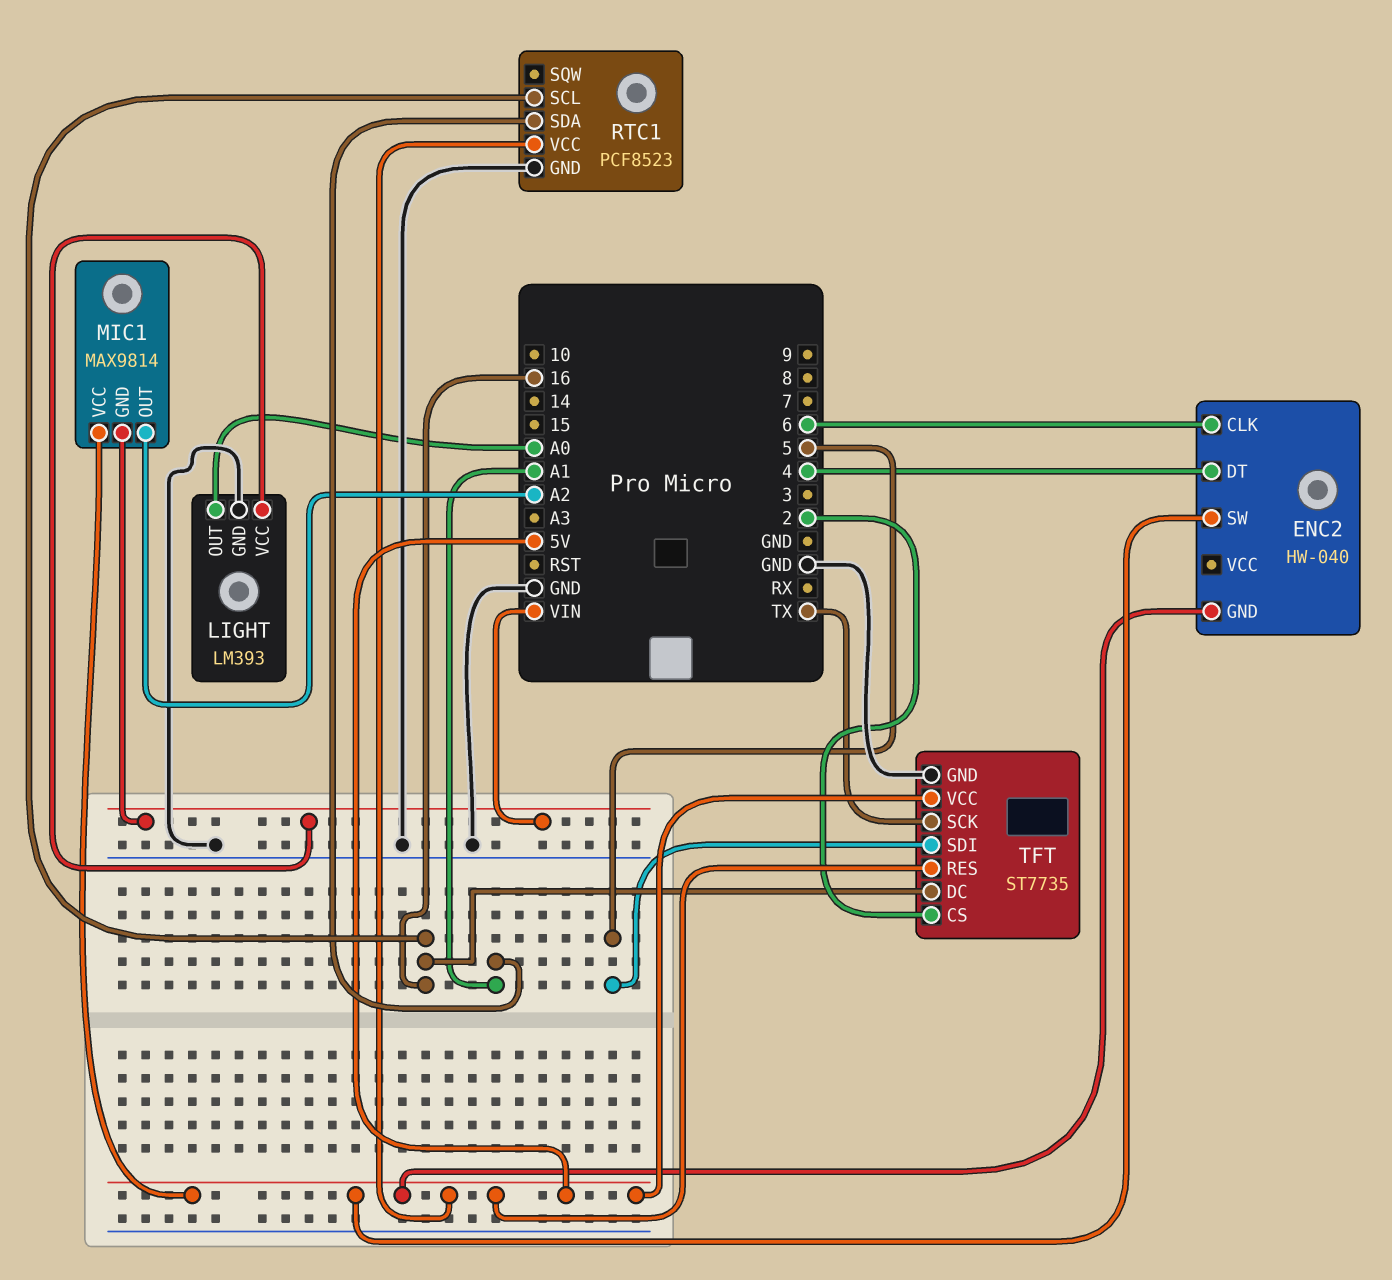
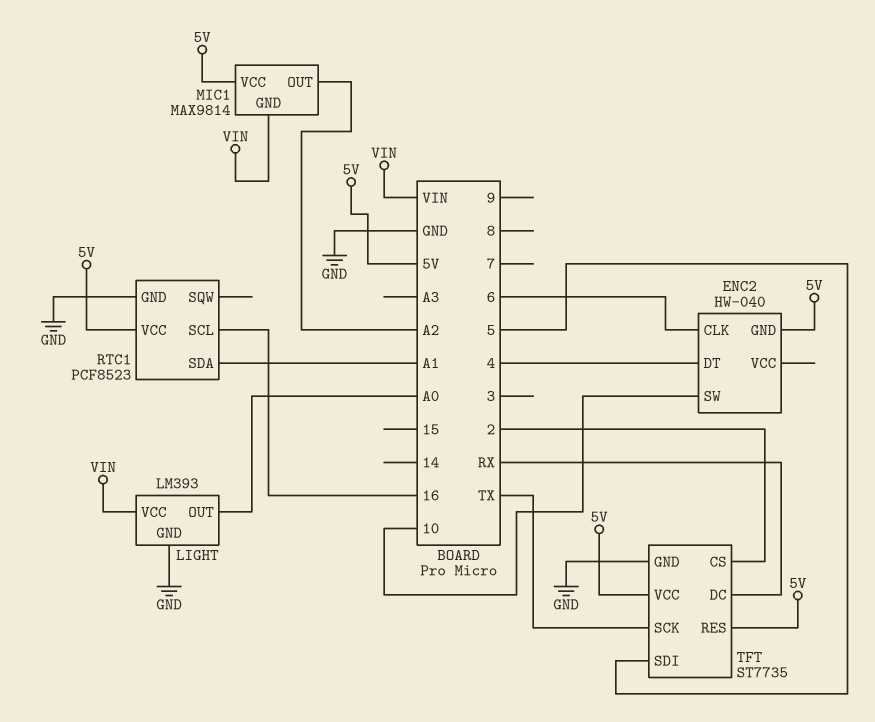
ENC2 pin SW: 5V -> 10
TFT pin DC: 16 -> RX

